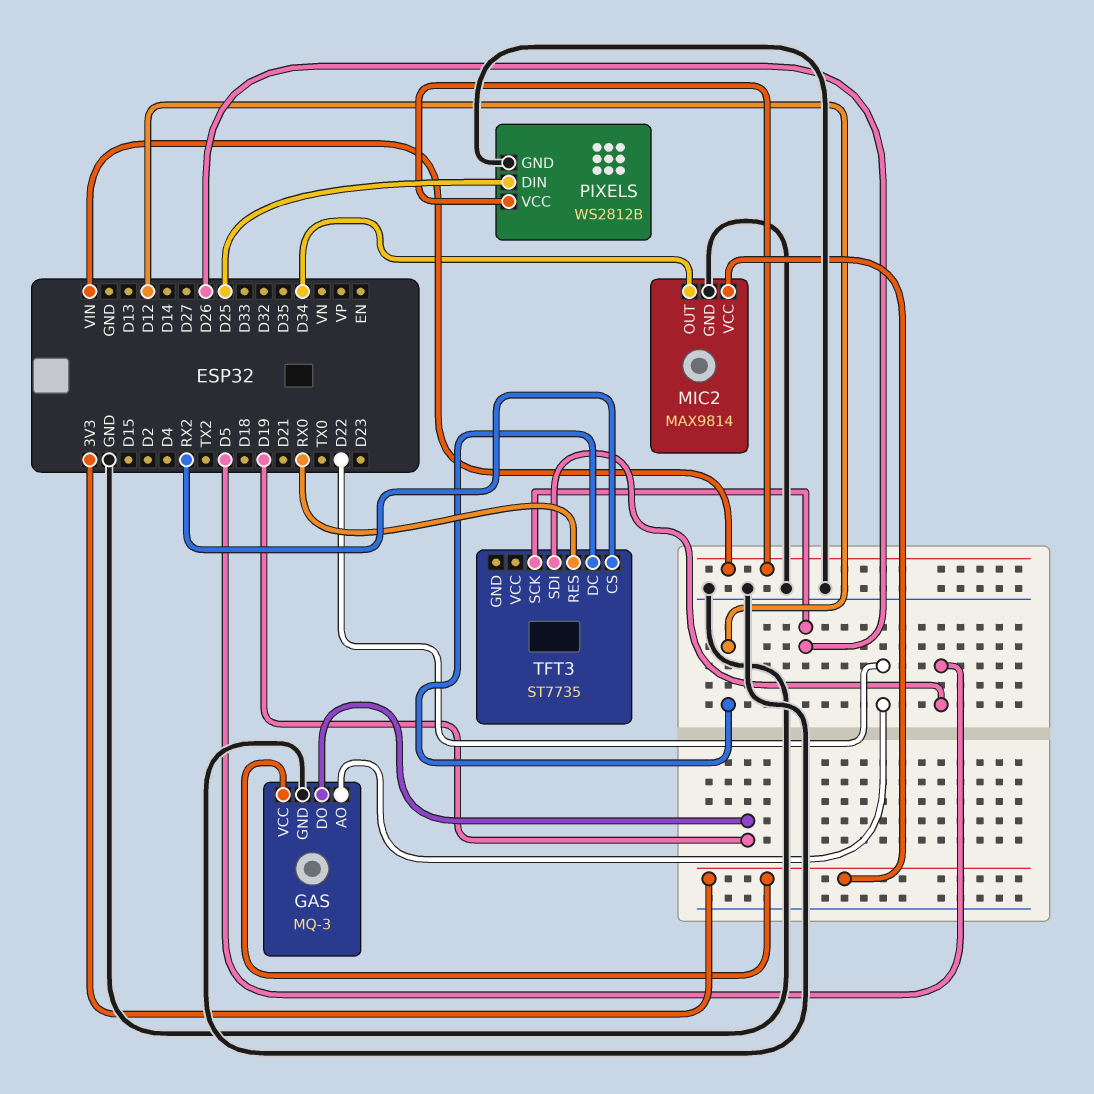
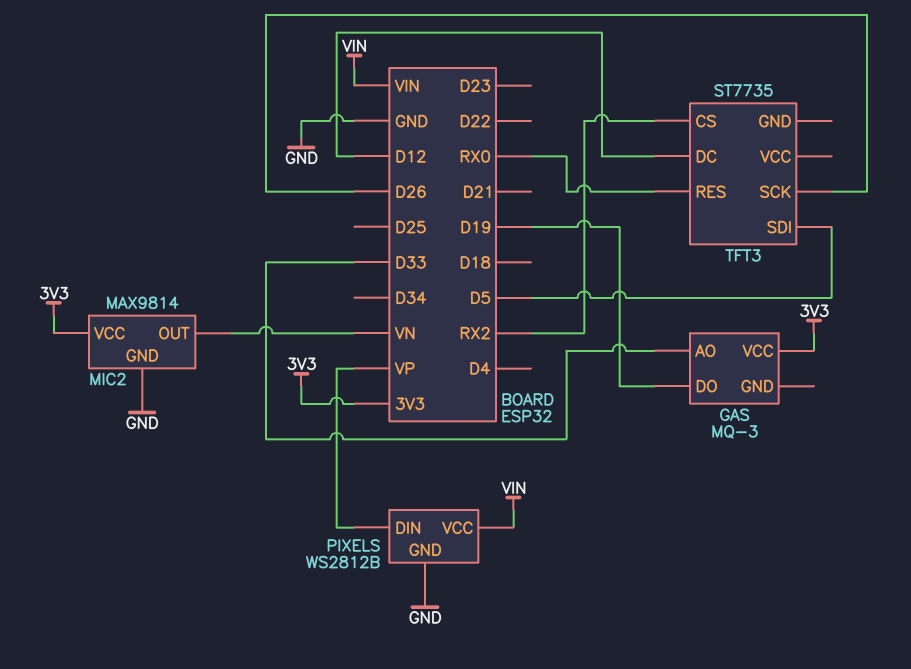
GAS pin AO: D22 -> D33
GAS pin GND: GND -> none
MIC2 pin OUT: D34 -> VN
PIXELS pin DIN: D25 -> VP

